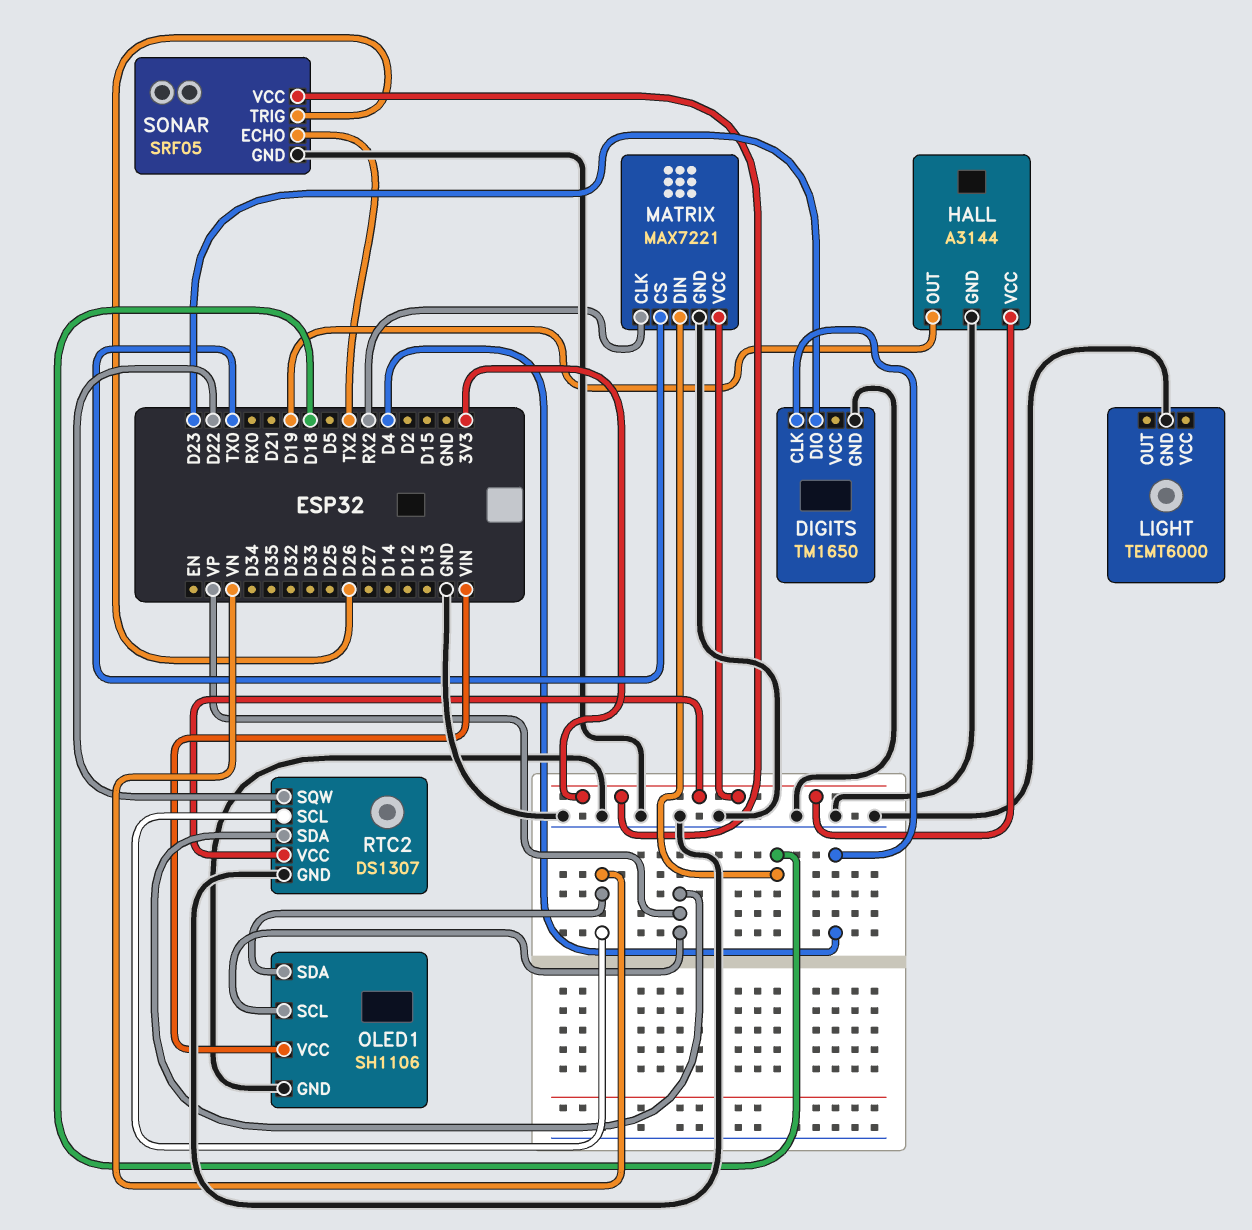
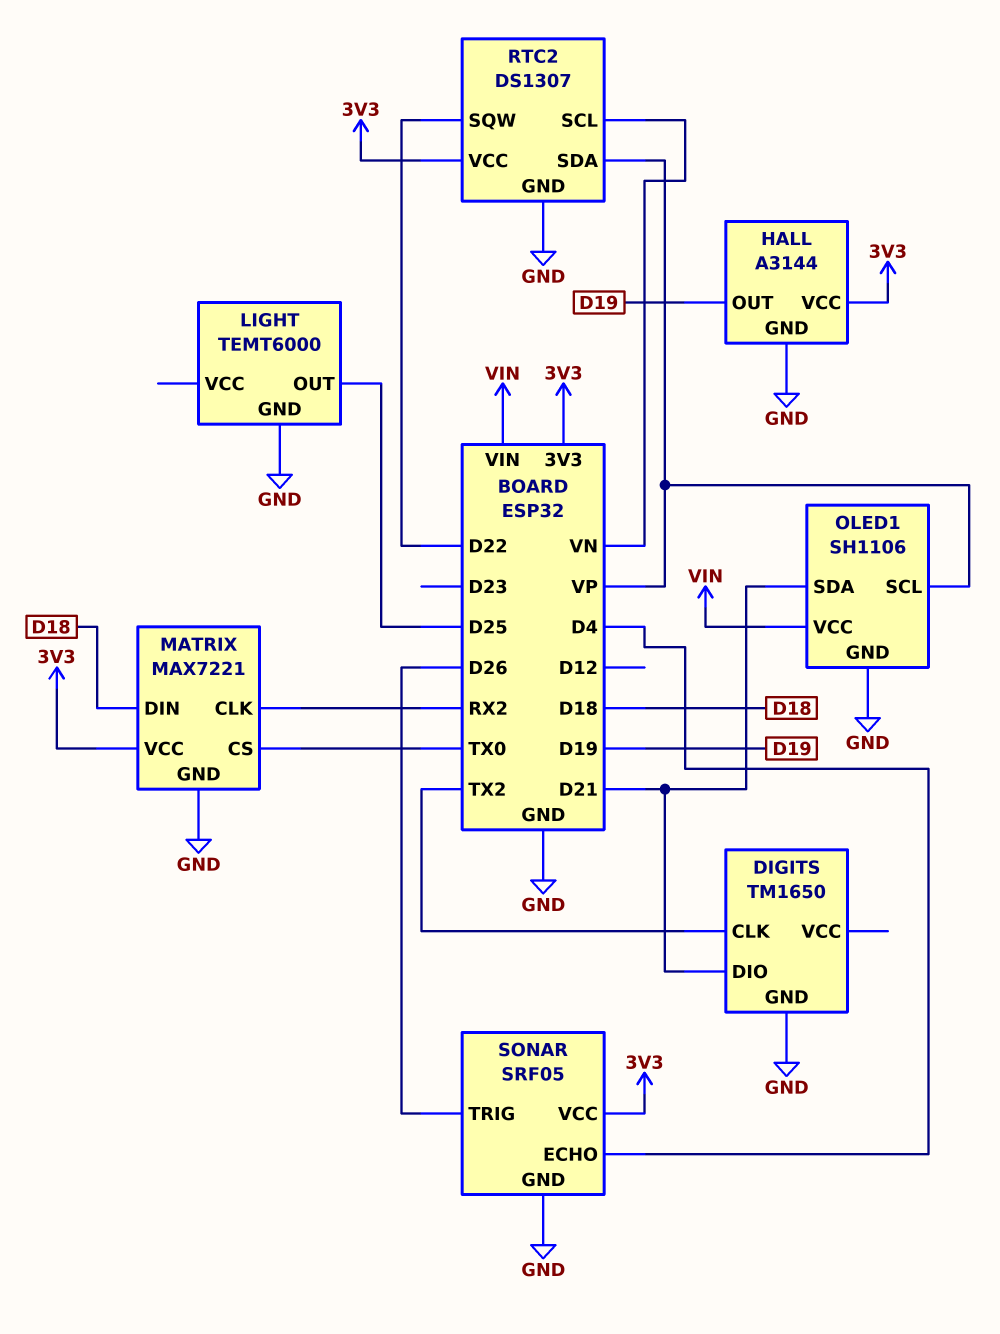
DIGITS pin CLK: D4 -> TX2
DIGITS pin DIO: D23 -> D21
LIGHT pin OUT: none -> D25
OLED1 pin SDA: VN -> D21
SONAR pin ECHO: TX2 -> D4

